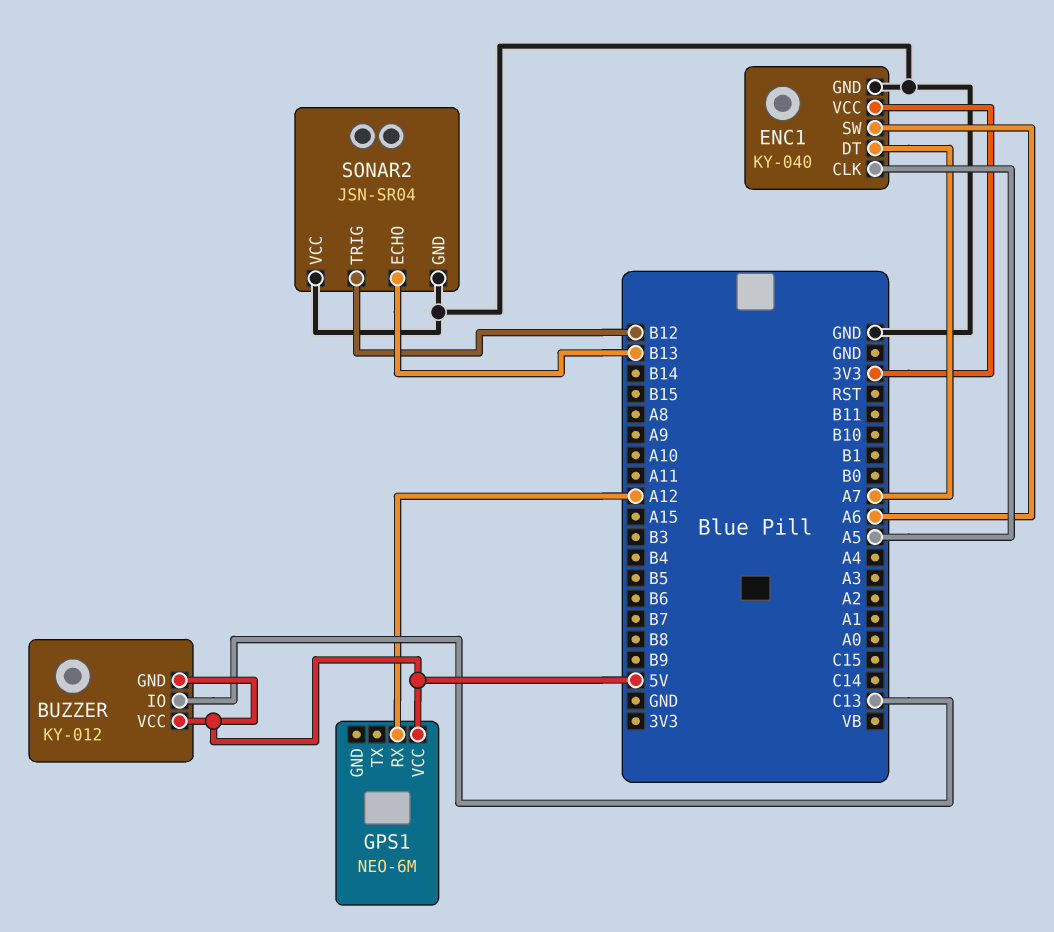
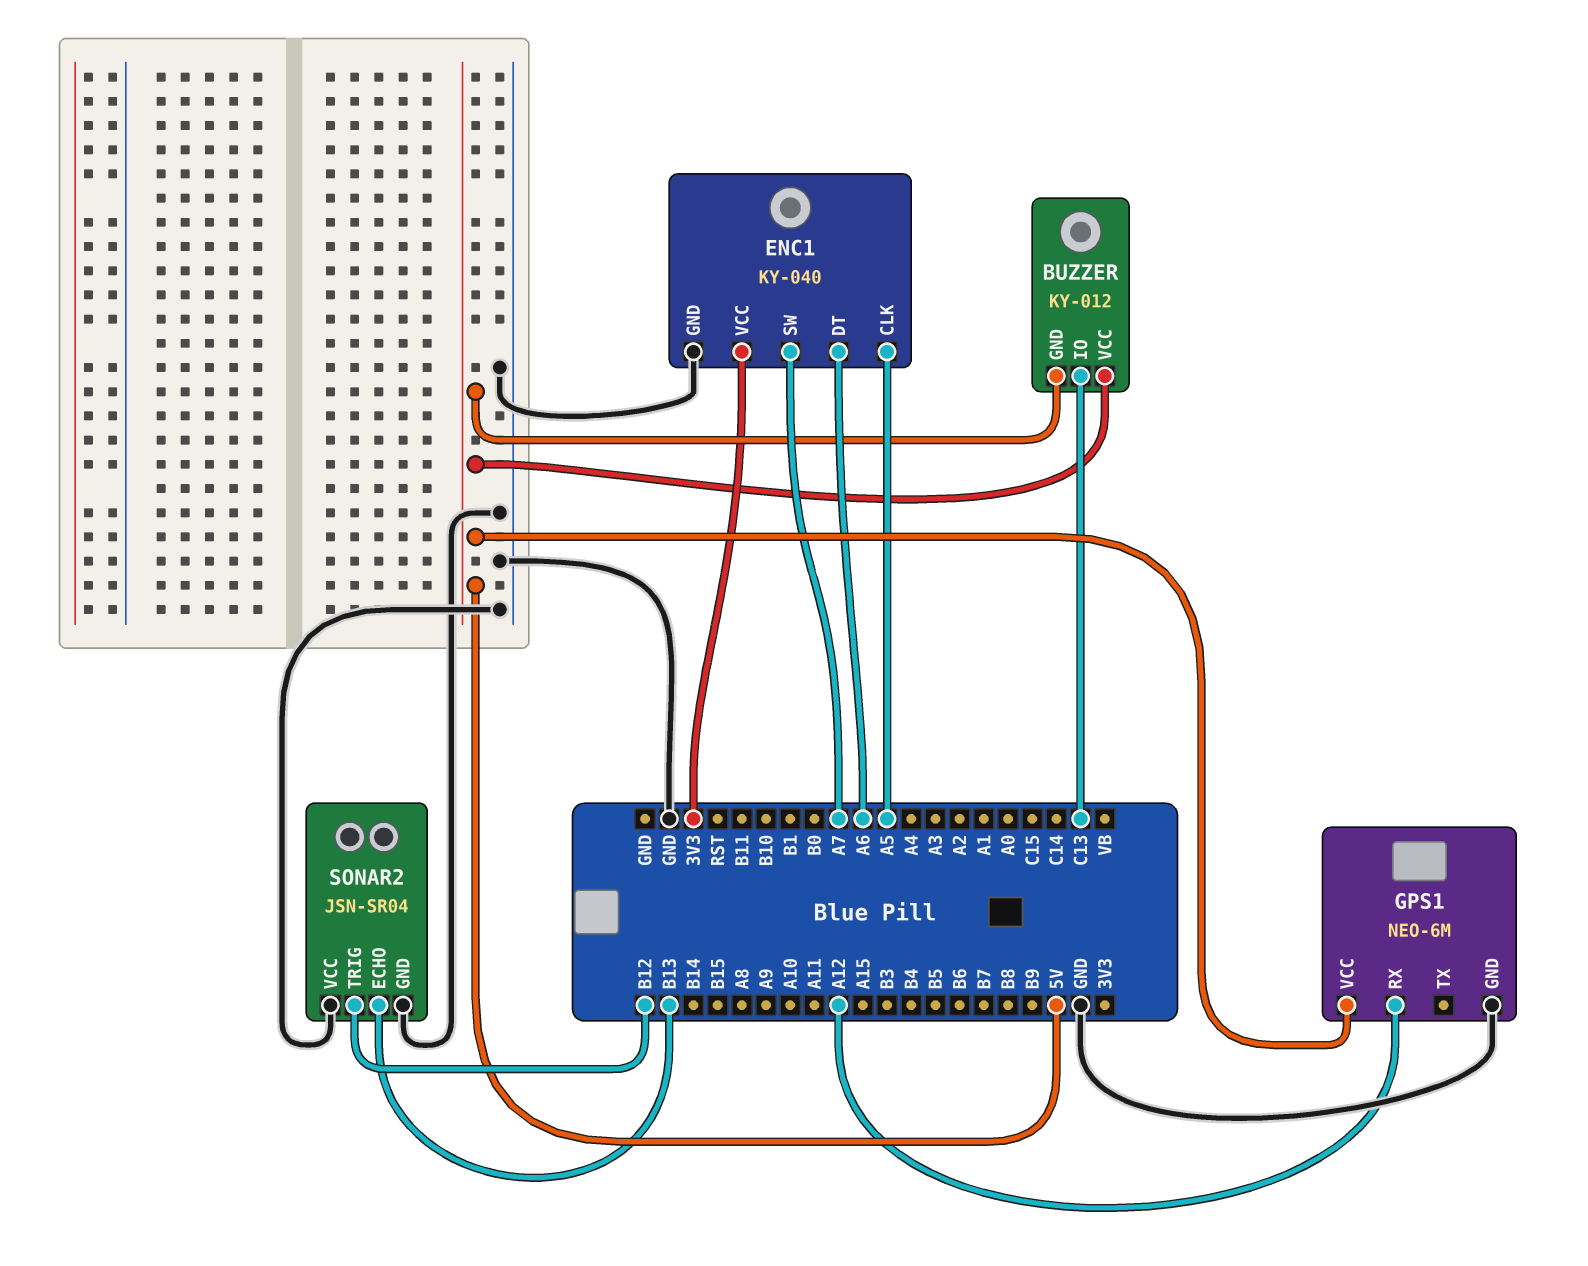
ENC1 pin DT: A7 -> A6
ENC1 pin SW: A6 -> A7
GPS1 pin GND: none -> GND

